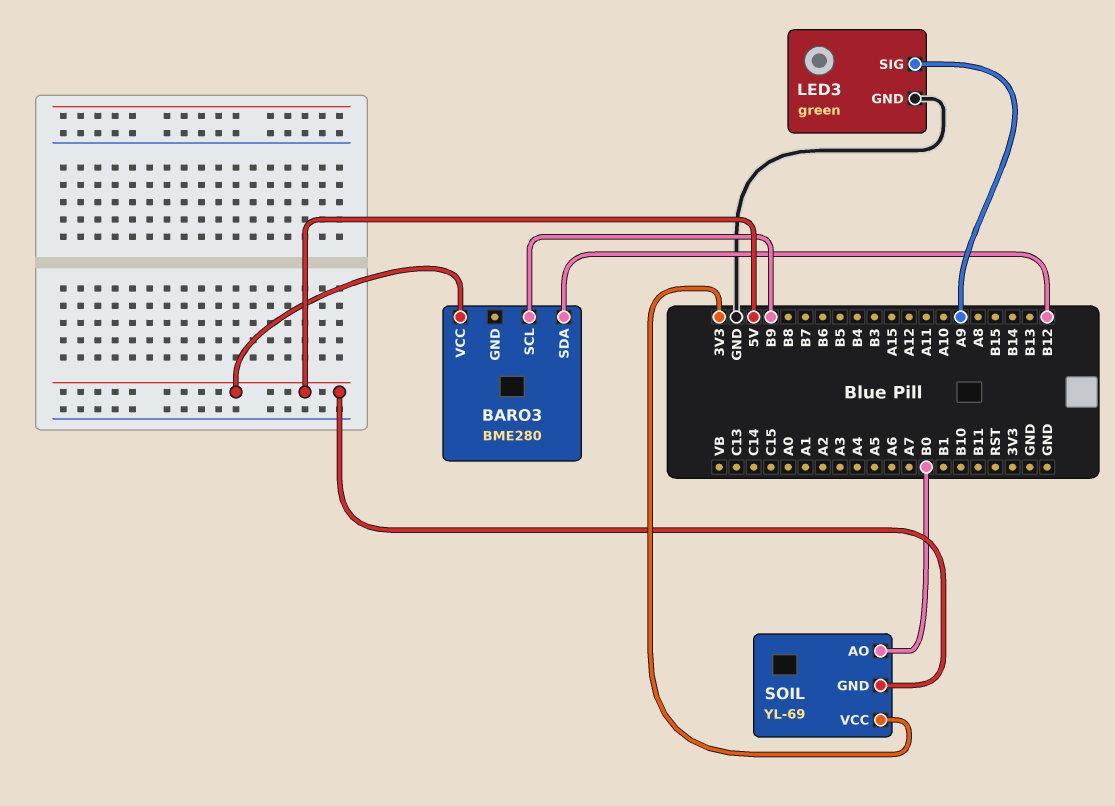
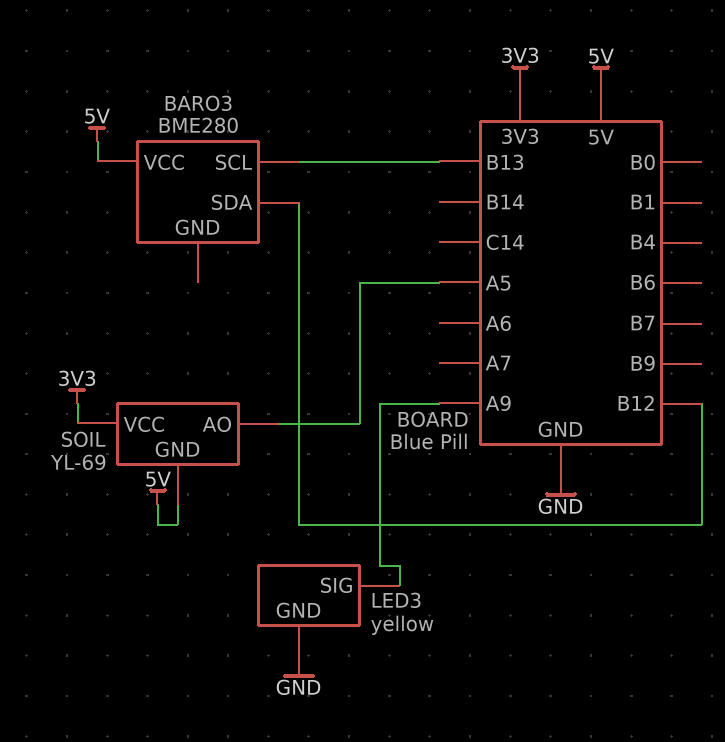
BARO3 pin SCL: B9 -> B13
LED3: green -> yellow
SOIL pin AO: B0 -> A5

